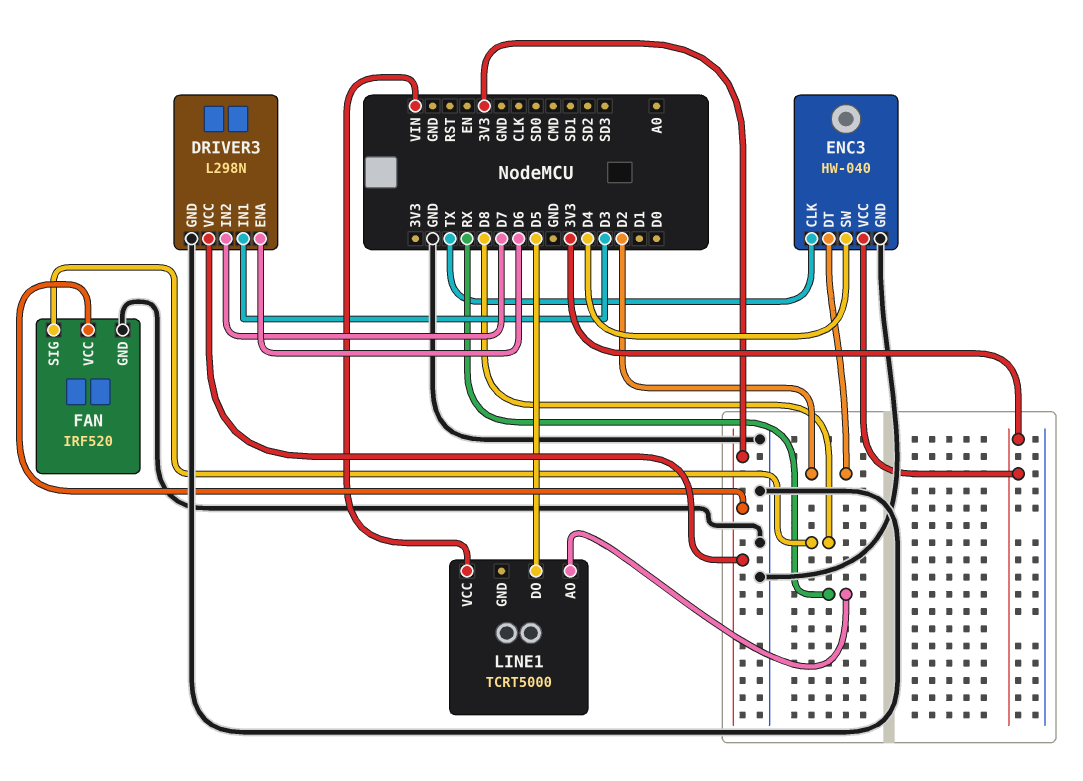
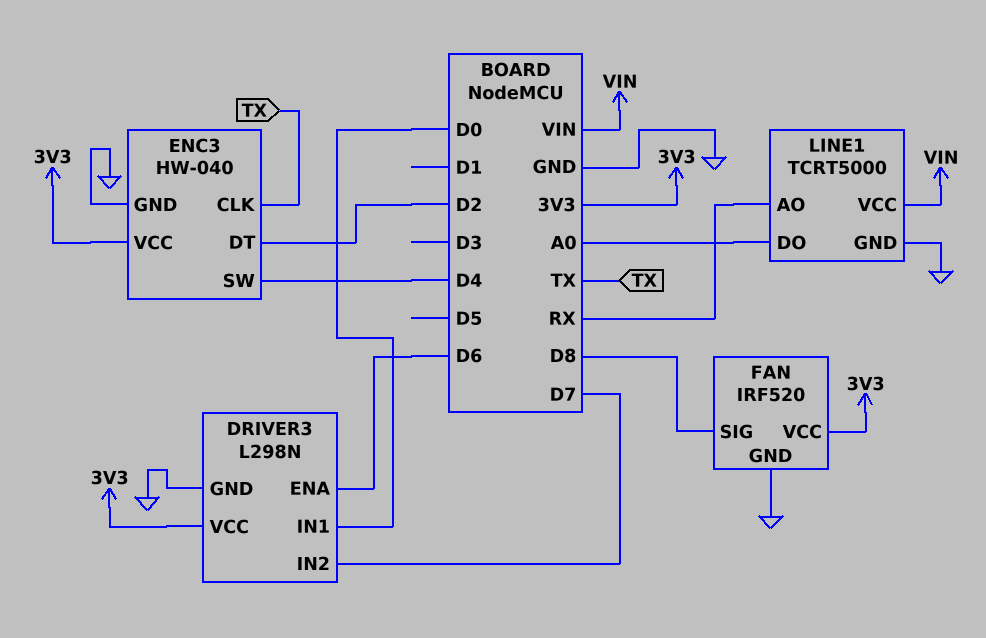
DRIVER3 pin IN1: D3 -> D0
LINE1 pin DO: D5 -> A0
LINE1 pin GND: none -> GND

